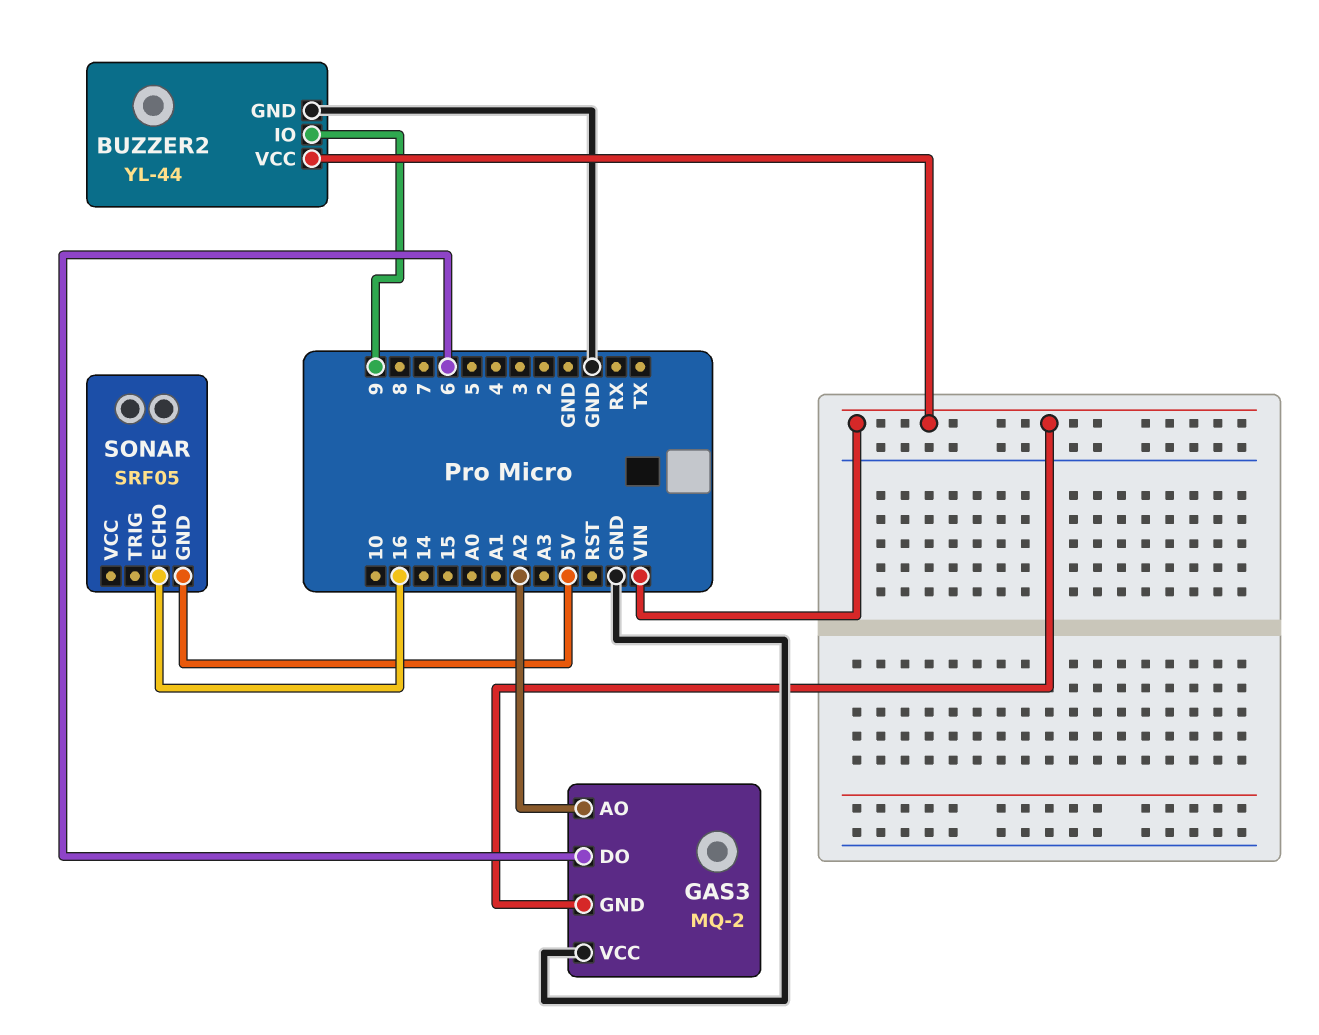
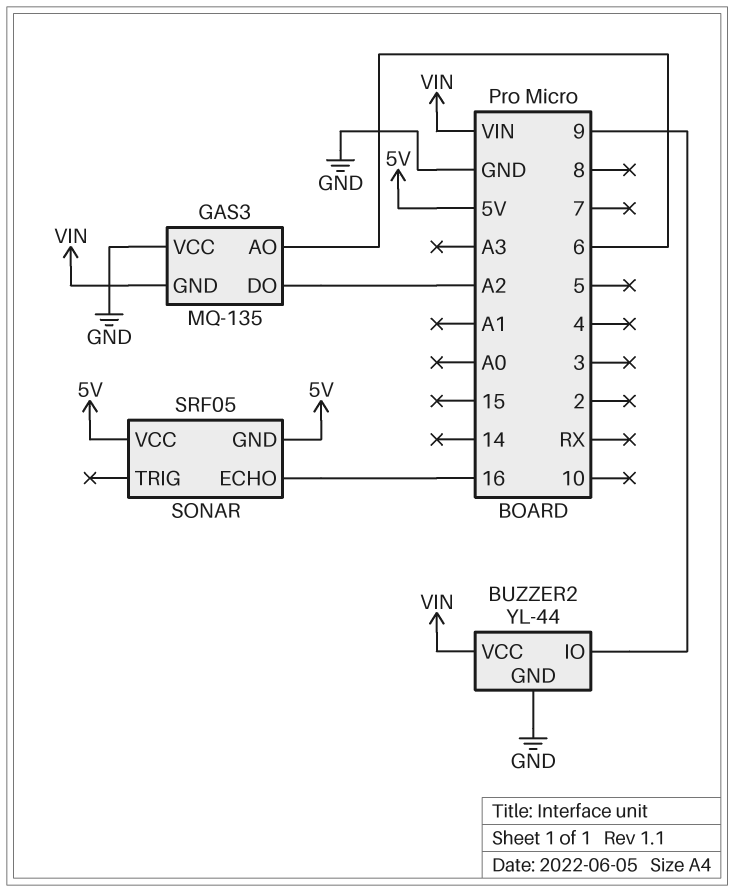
GAS3: MQ-2 -> MQ-135
GAS3 pin AO: A2 -> 6
GAS3 pin DO: 6 -> A2
SONAR pin VCC: none -> 5V

